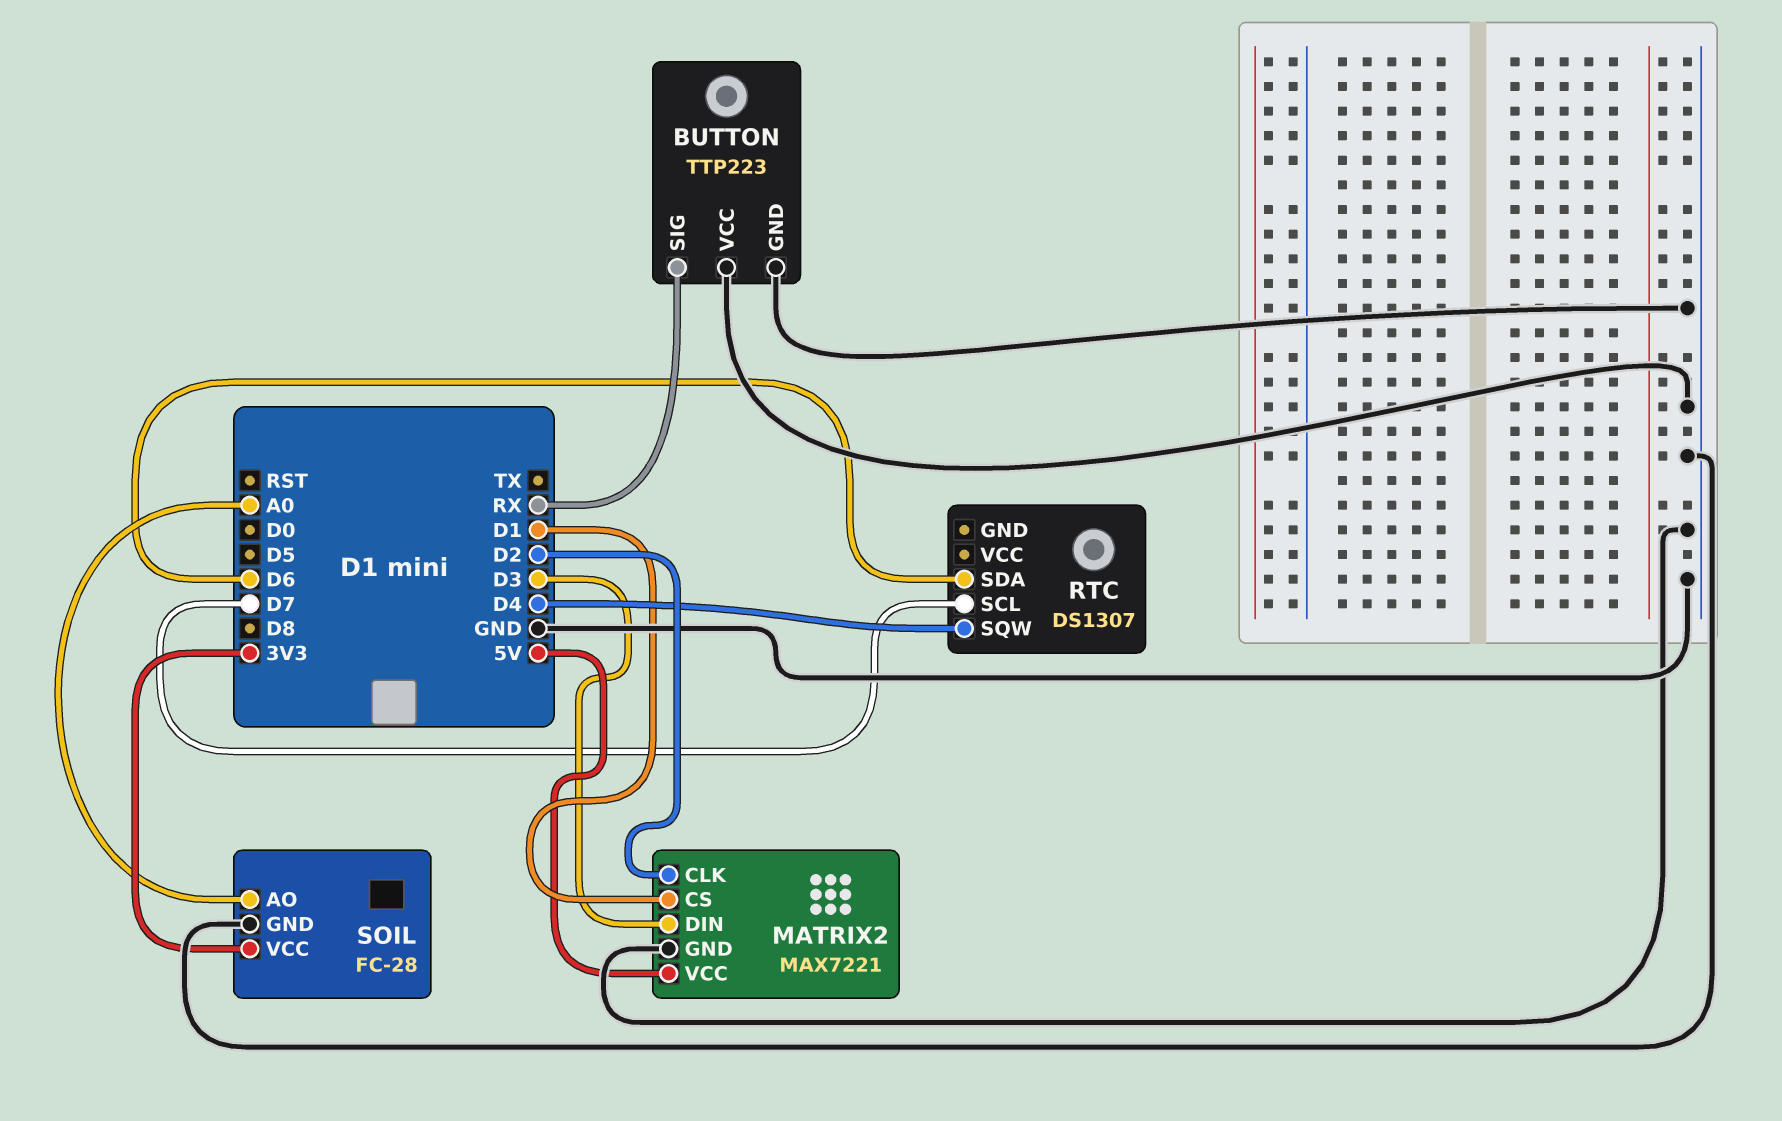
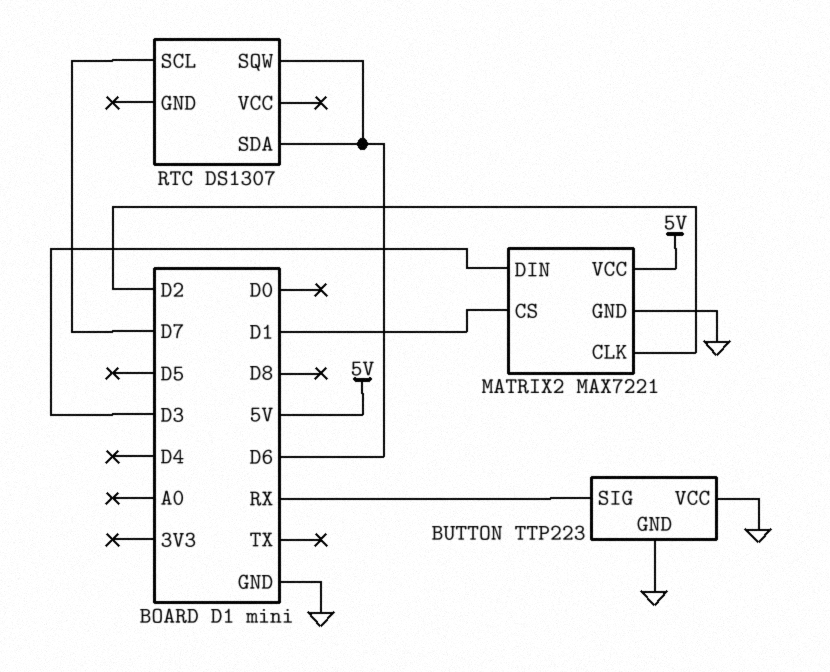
RTC pin SQW: D4 -> D6
SOIL: FC-28 -> none
SOIL pin AO: A0 -> none
SOIL pin GND: GND -> none
SOIL pin VCC: 3V3 -> none

